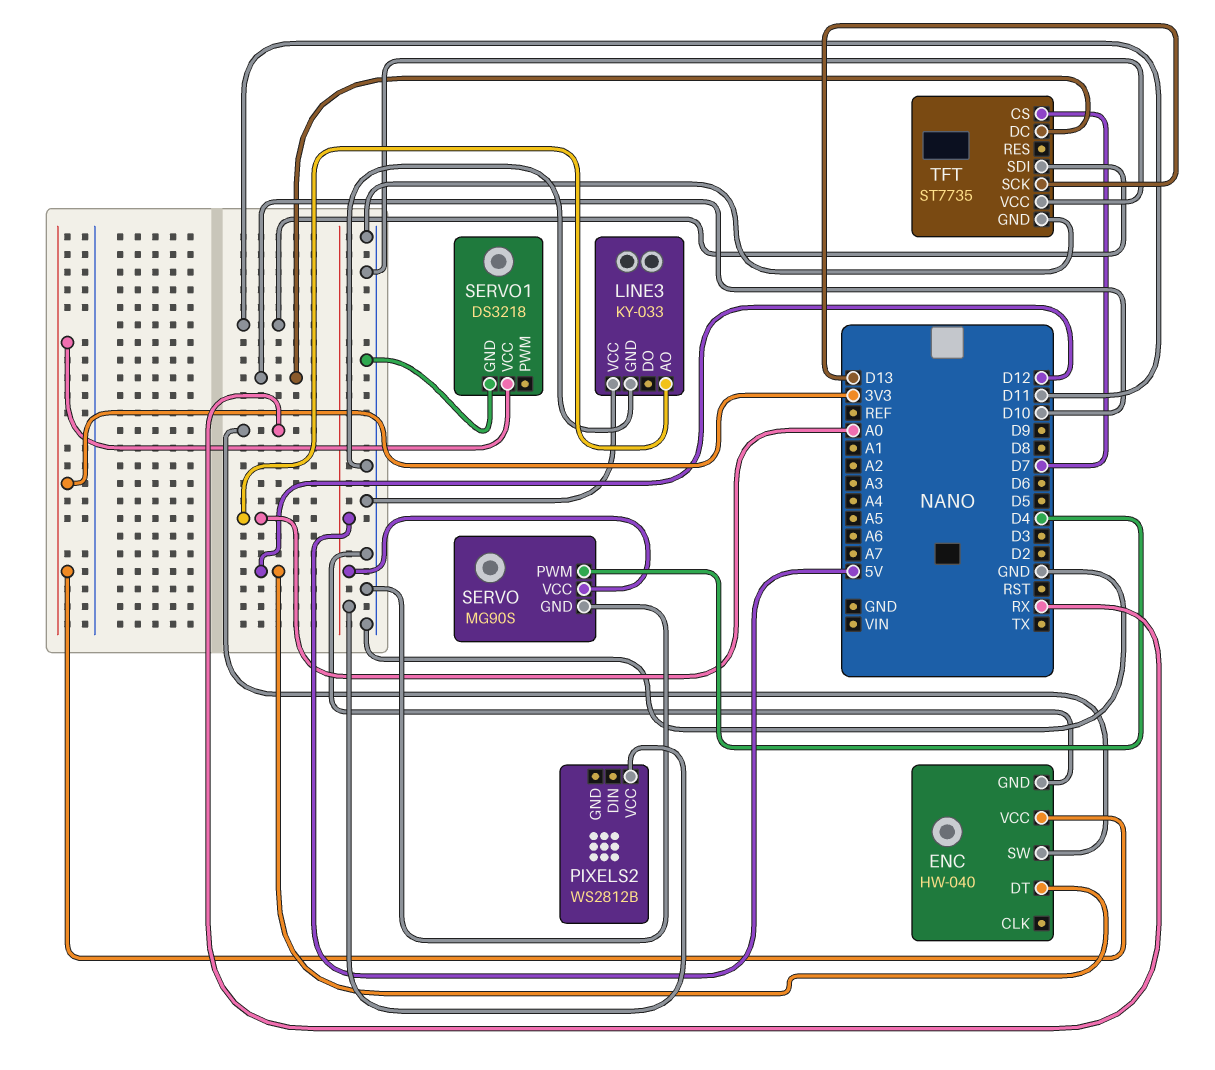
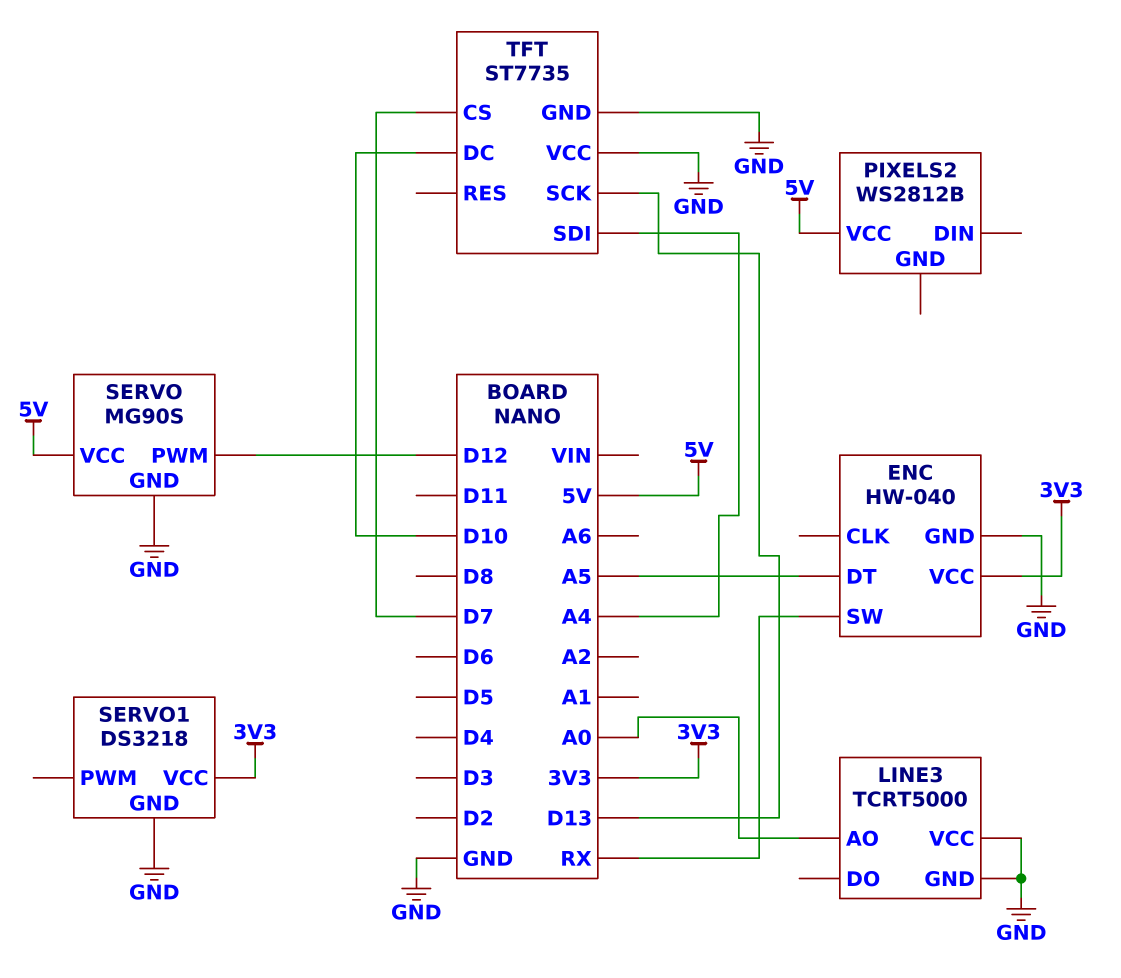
ENC pin DT: D12 -> A5
LINE3: KY-033 -> TCRT5000
SERVO pin PWM: D4 -> D12
TFT pin SDI: D11 -> A4

